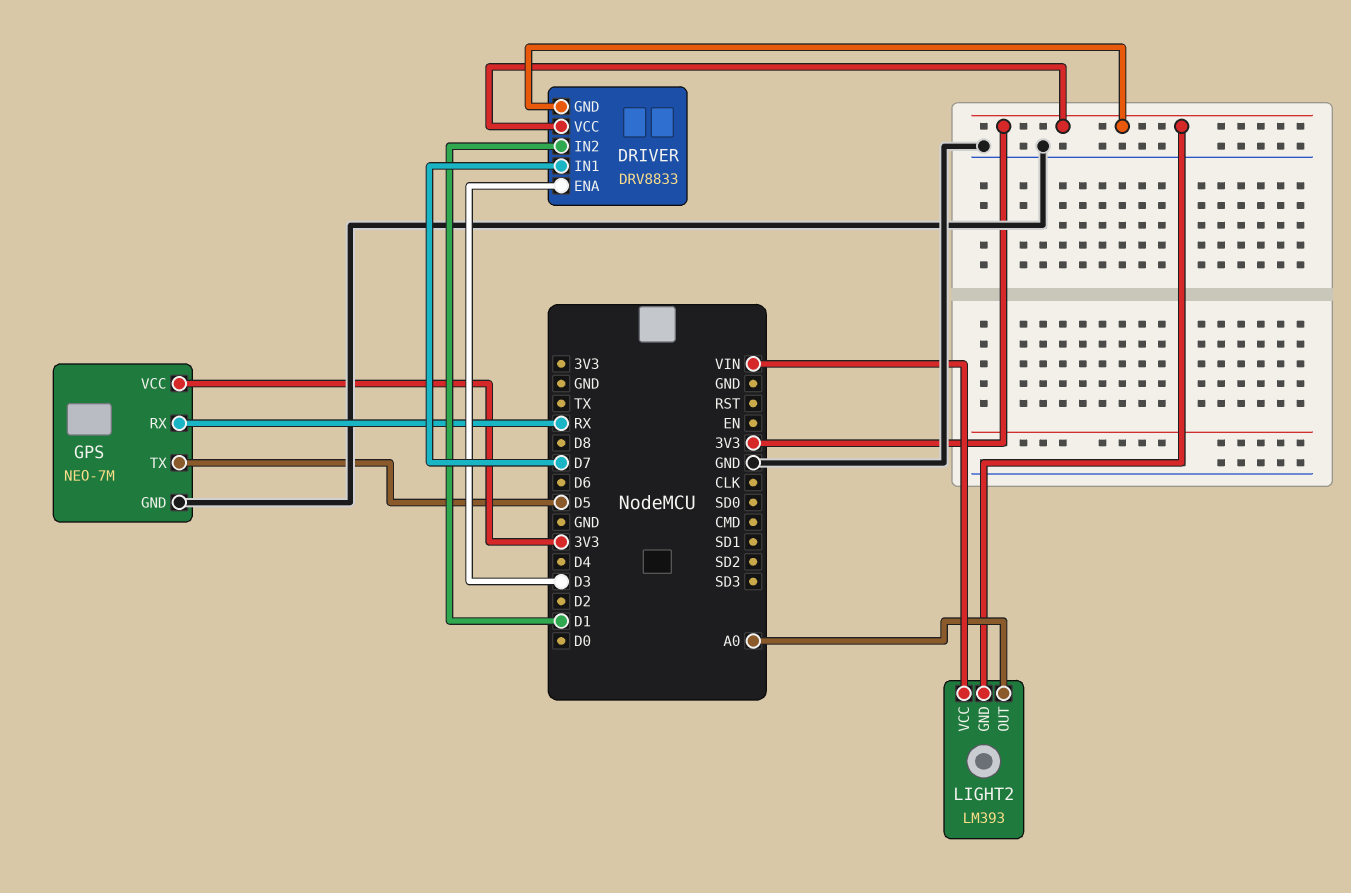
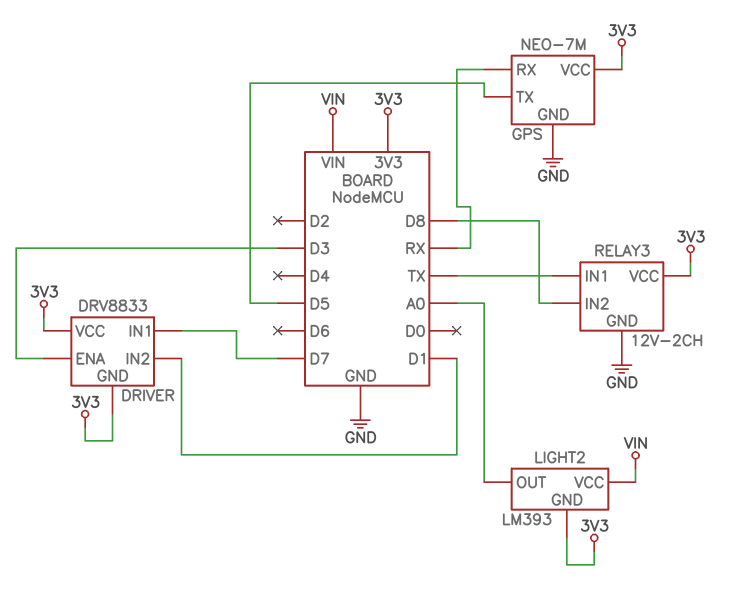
RELAY3: none -> 12V-2CH
RELAY3 pin GND: none -> GND
RELAY3 pin IN1: none -> TX
RELAY3 pin IN2: none -> D8
RELAY3 pin VCC: none -> 3V3

